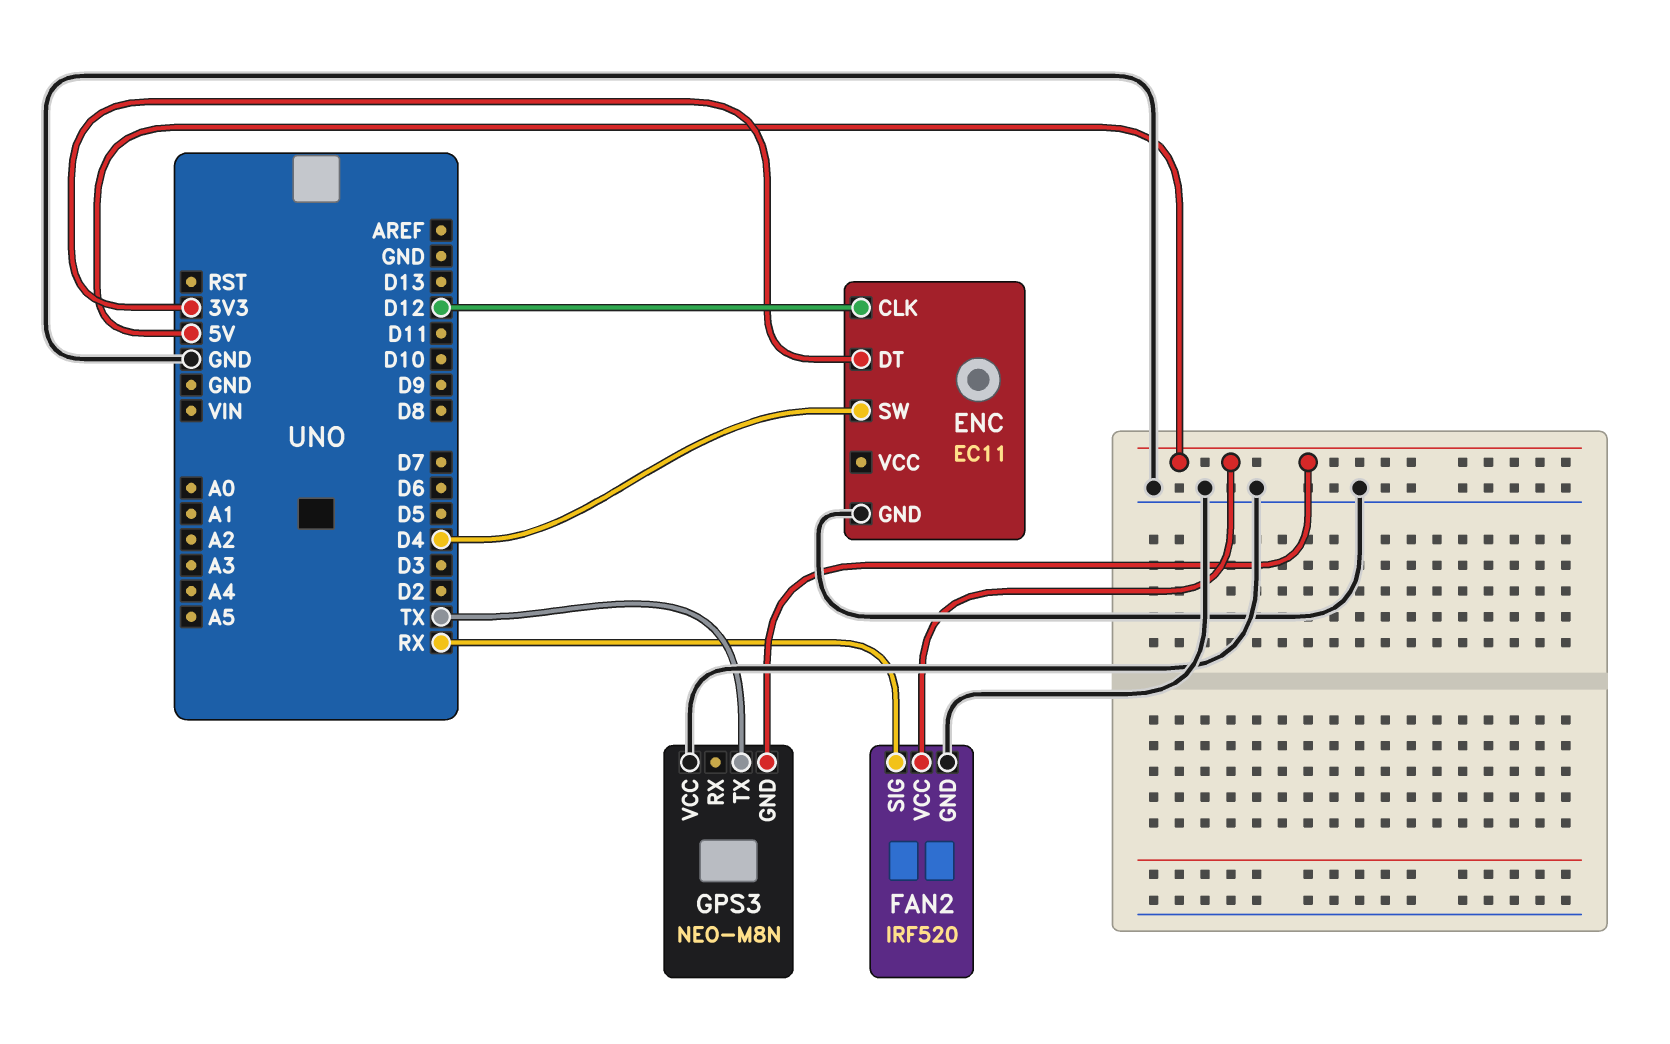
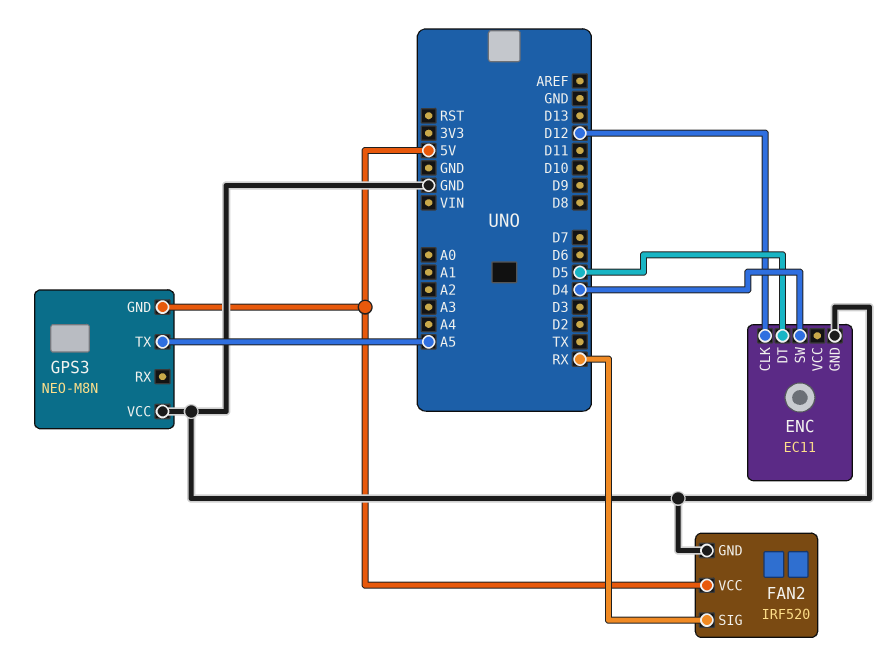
ENC pin DT: 3V3 -> D5
GPS3 pin TX: TX -> A5

